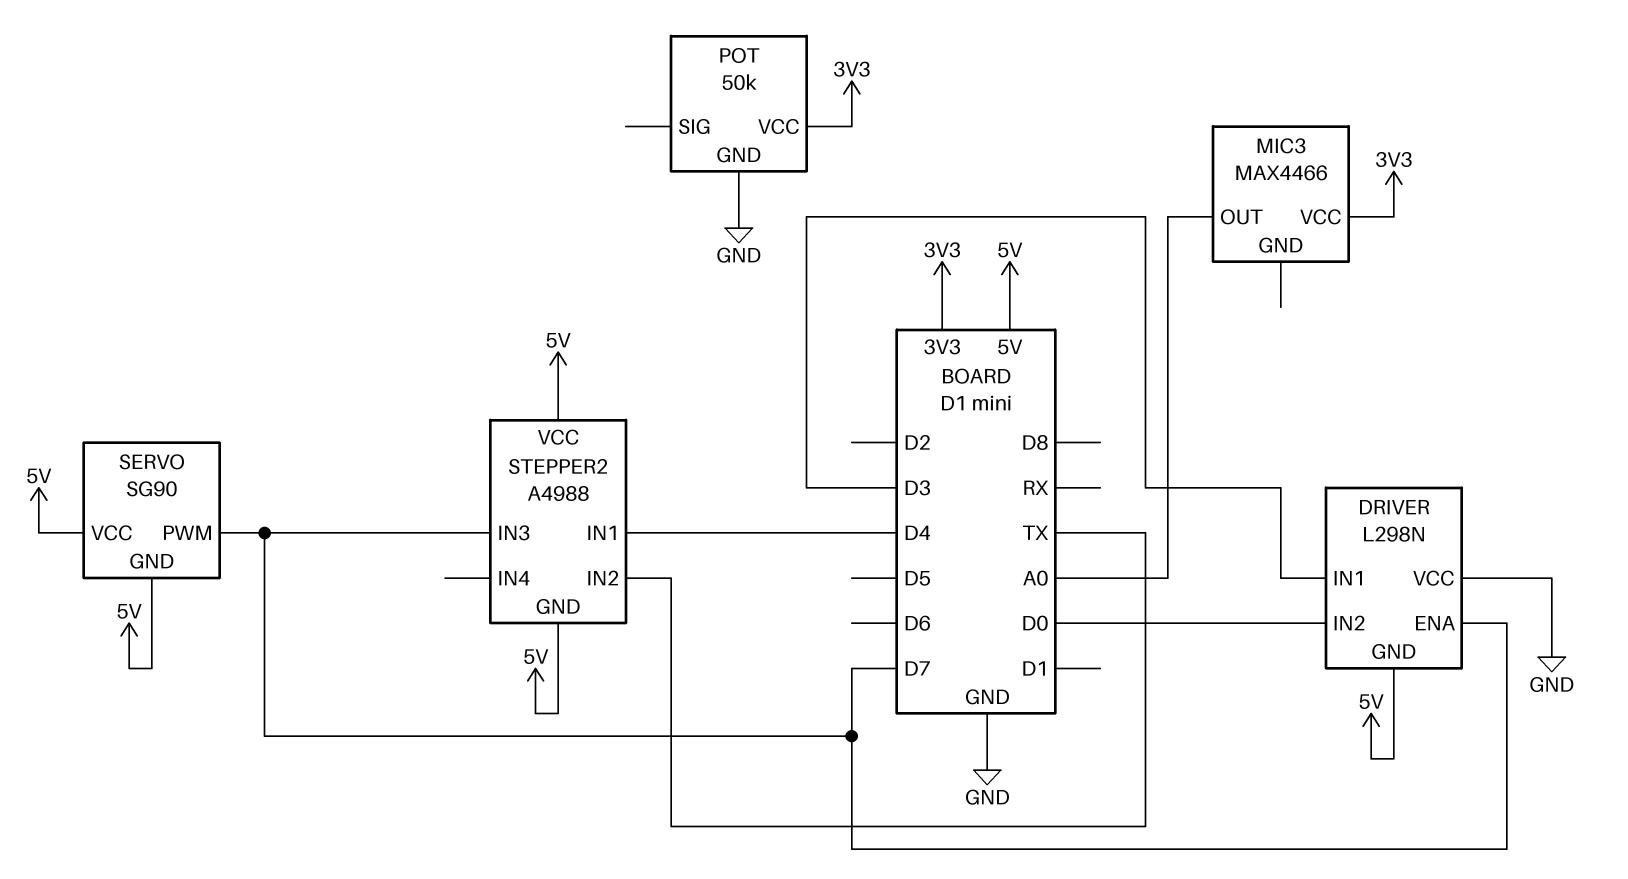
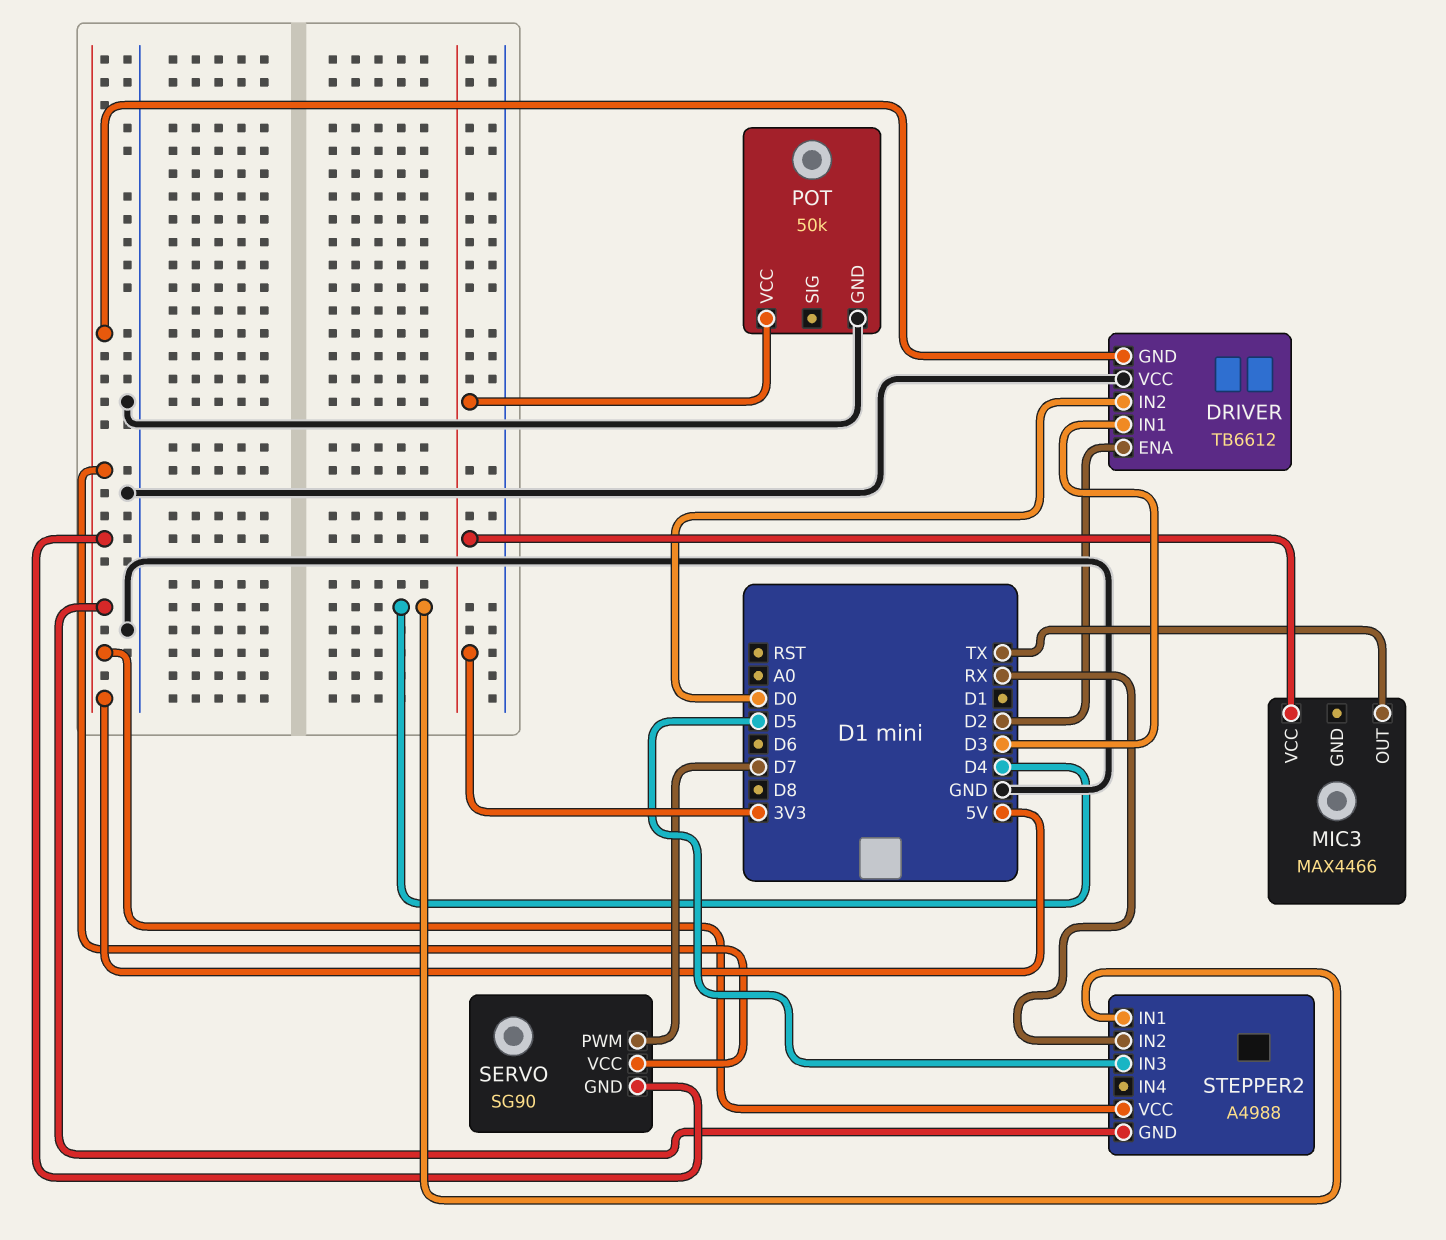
DRIVER: L298N -> TB6612
DRIVER pin ENA: D7 -> D2
MIC3 pin OUT: A0 -> TX
STEPPER2 pin IN2: TX -> RX
STEPPER2 pin IN3: D7 -> D5

